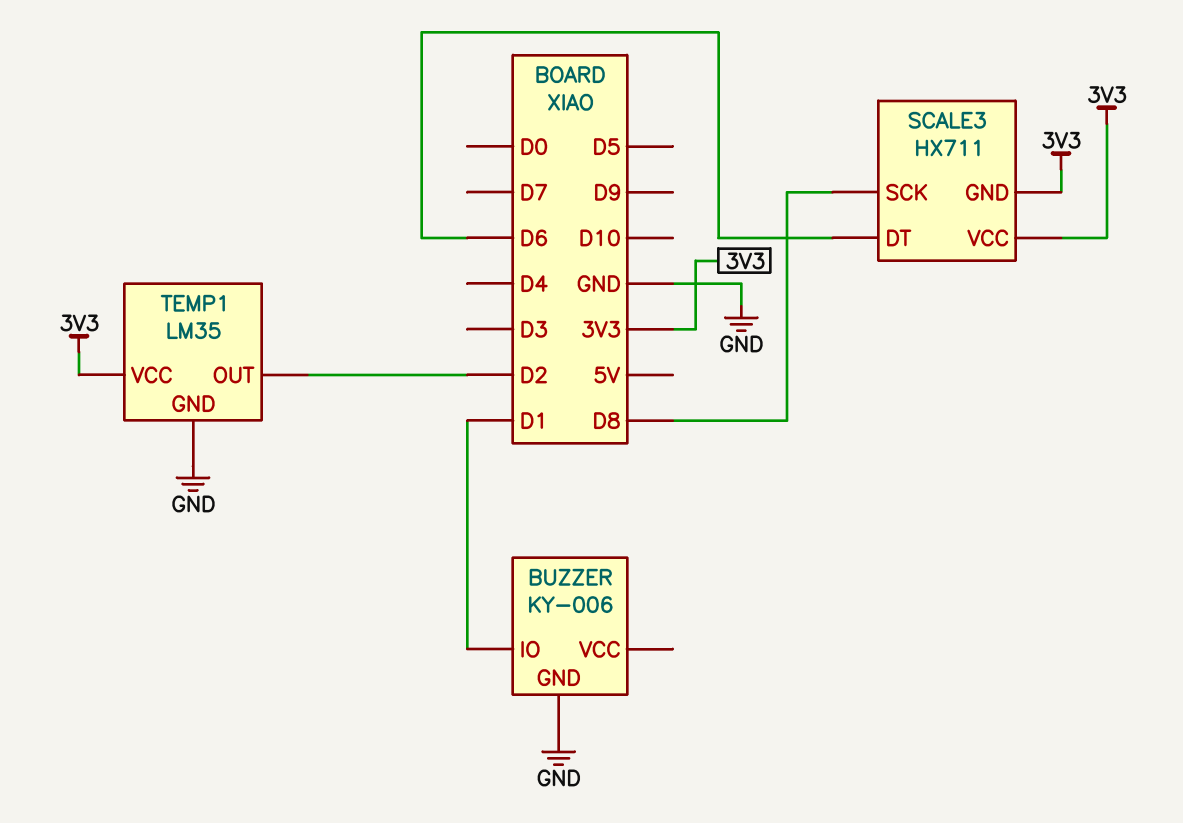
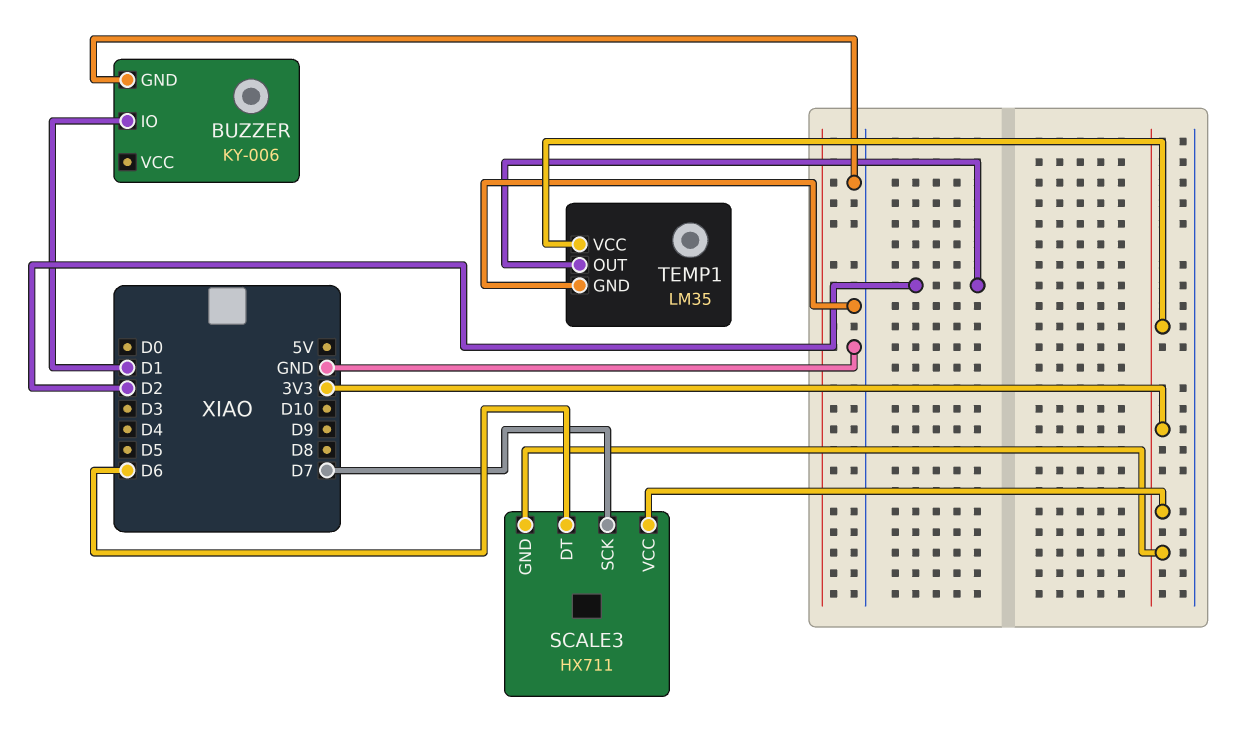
SCALE3 pin SCK: D8 -> D7

